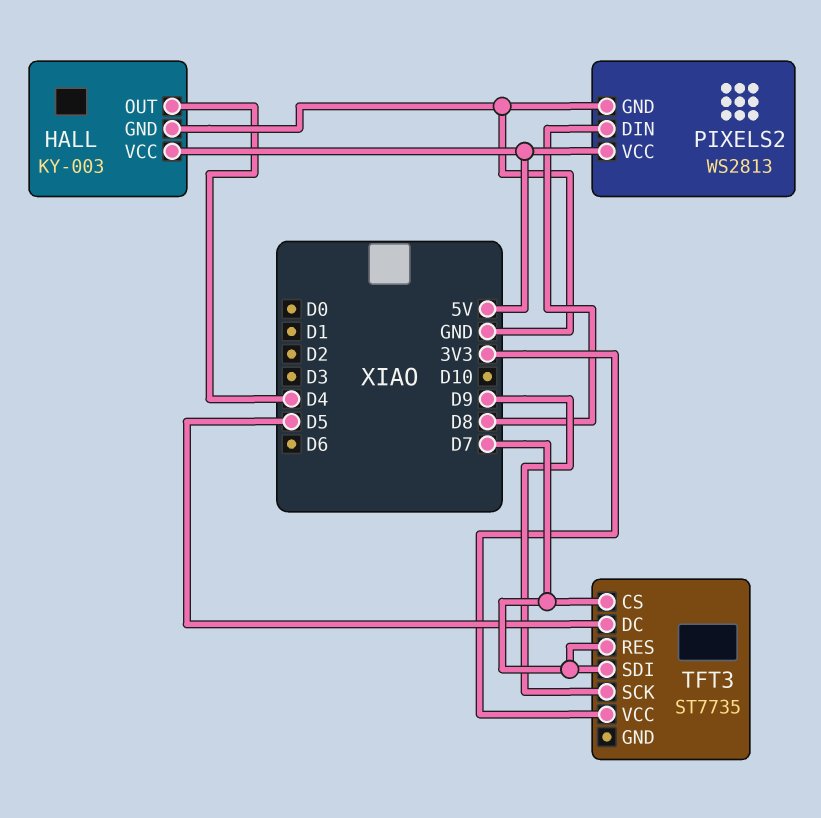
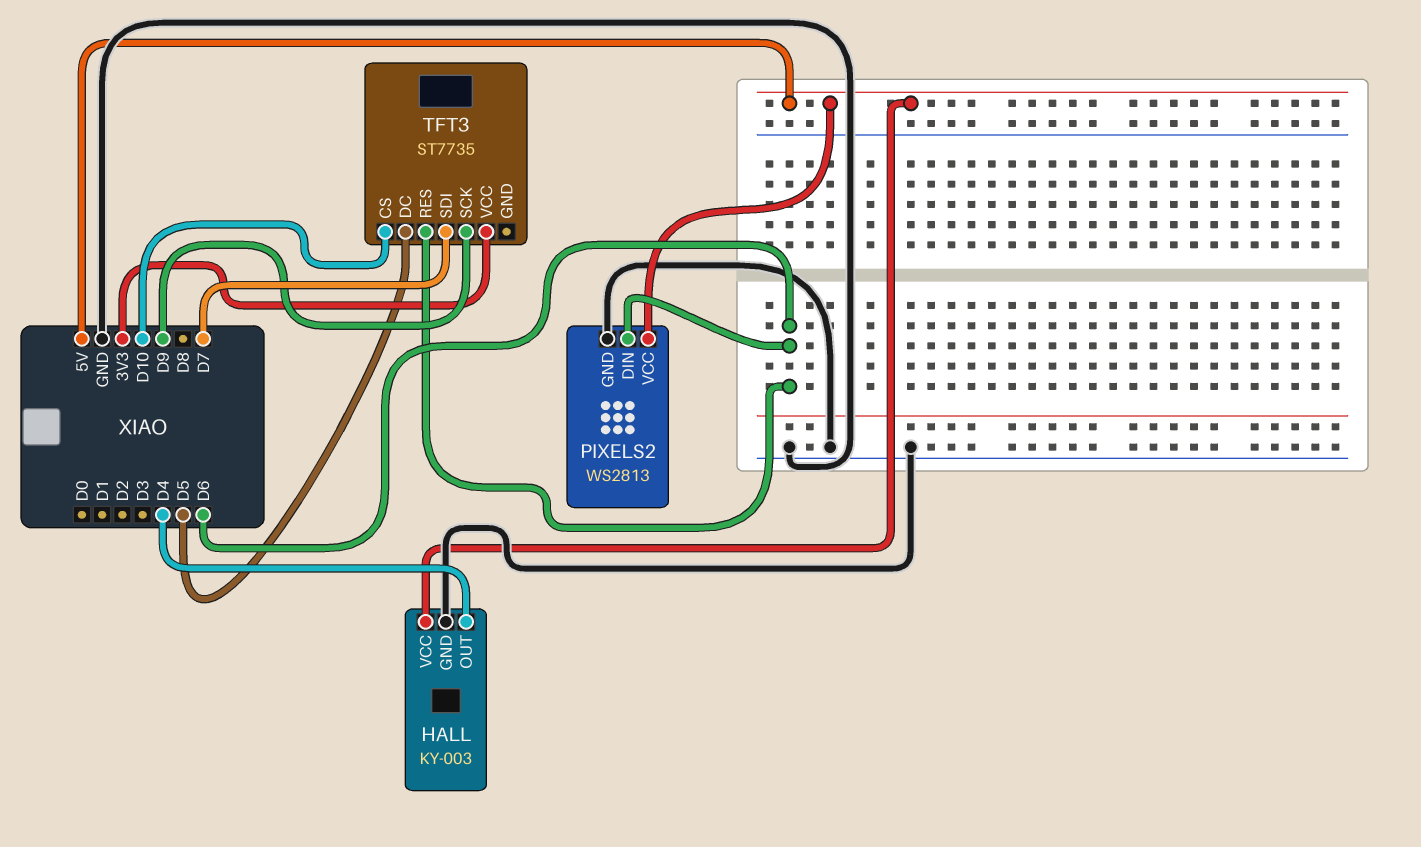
PIXELS2 pin DIN: D8 -> D6
TFT3 pin CS: D7 -> D10
TFT3 pin RES: D7 -> D6

